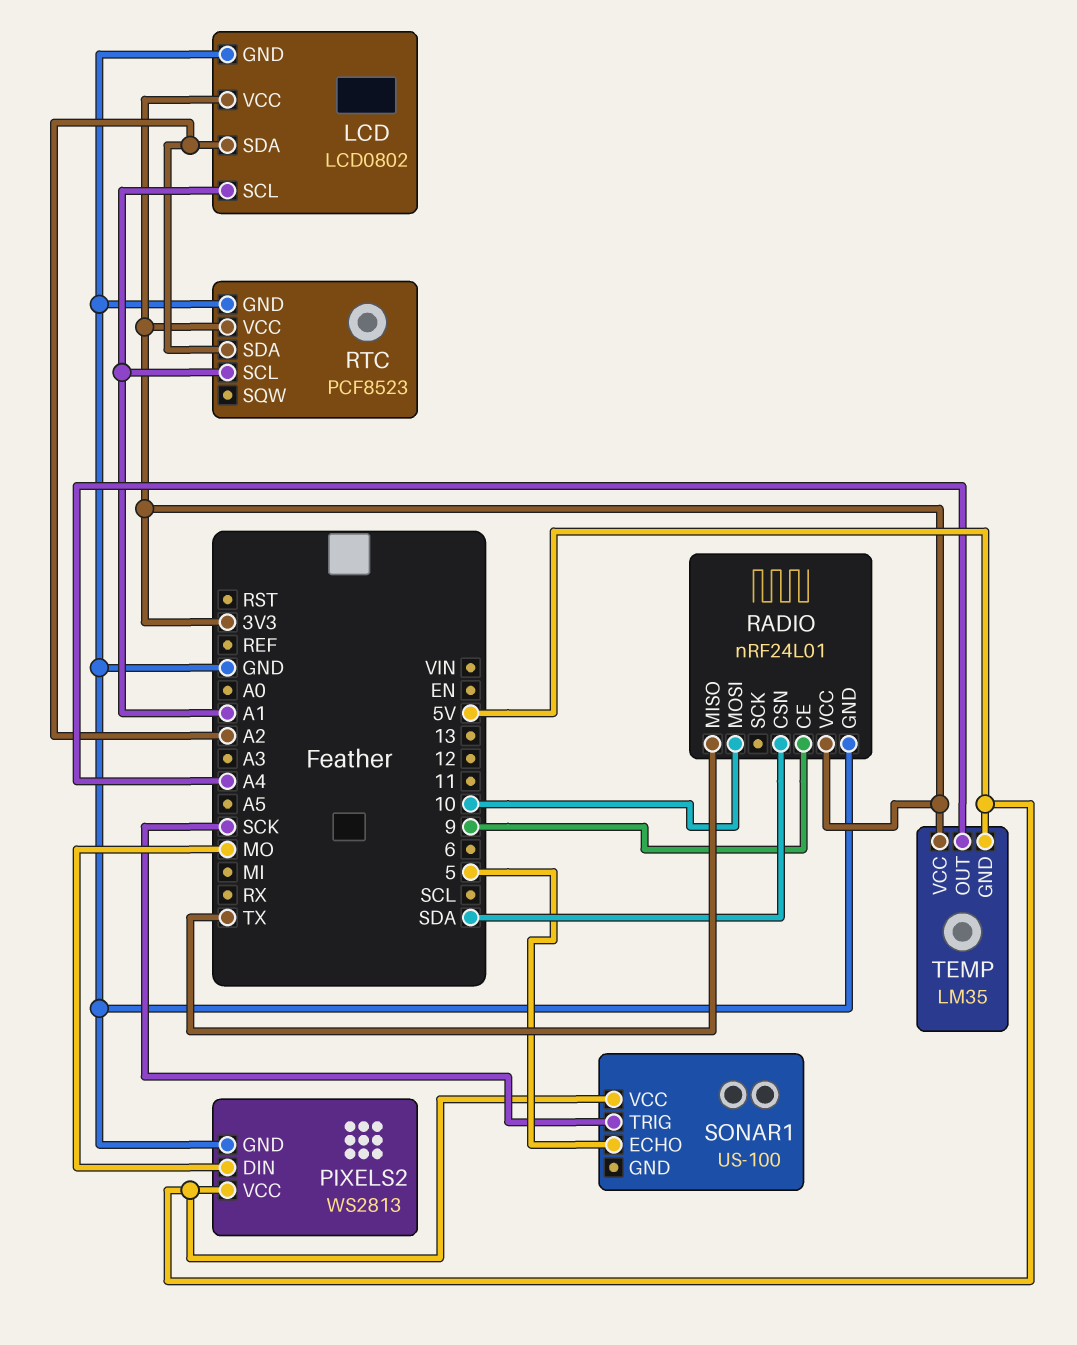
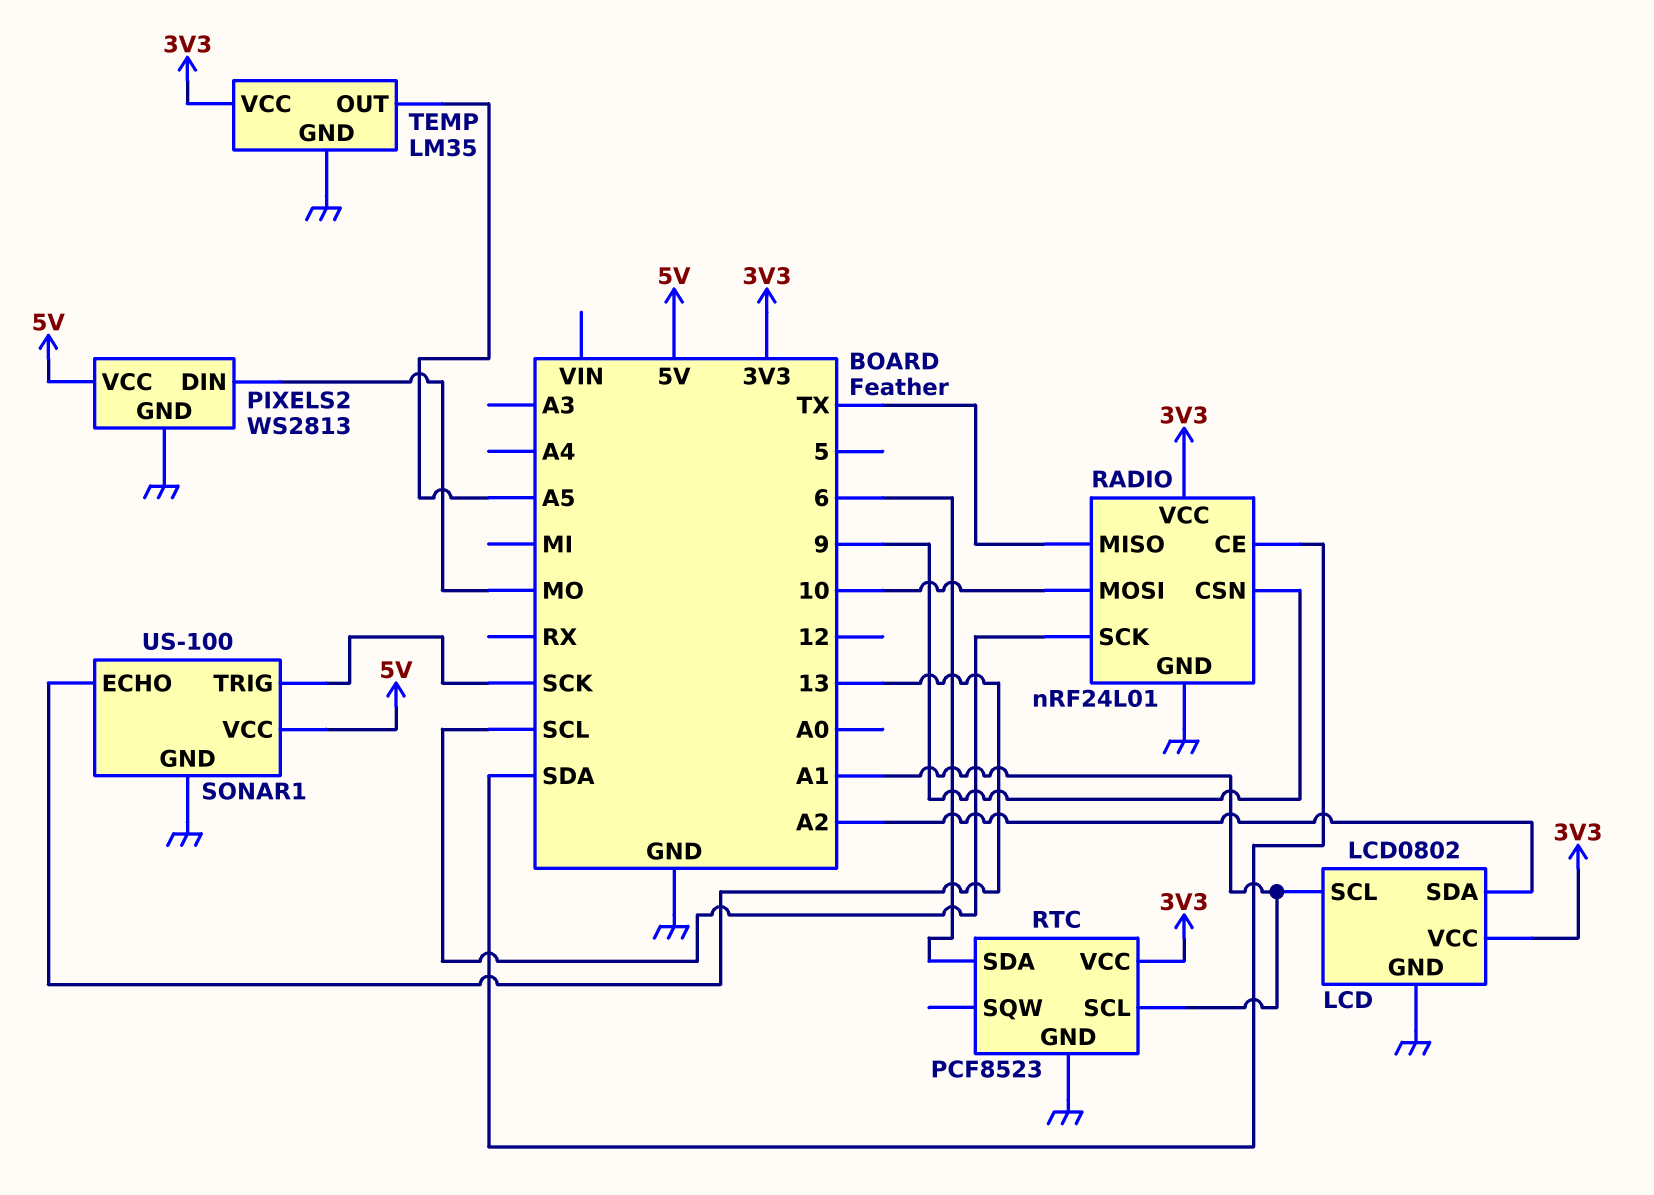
RADIO pin CE: 9 -> SDA
RADIO pin CSN: SDA -> 9
RADIO pin SCK: none -> SCL
RTC pin SDA: A2 -> 6
SONAR1 pin ECHO: 5 -> 13
SONAR1 pin GND: none -> GND
TEMP pin GND: 5V -> GND
TEMP pin OUT: A4 -> A5

